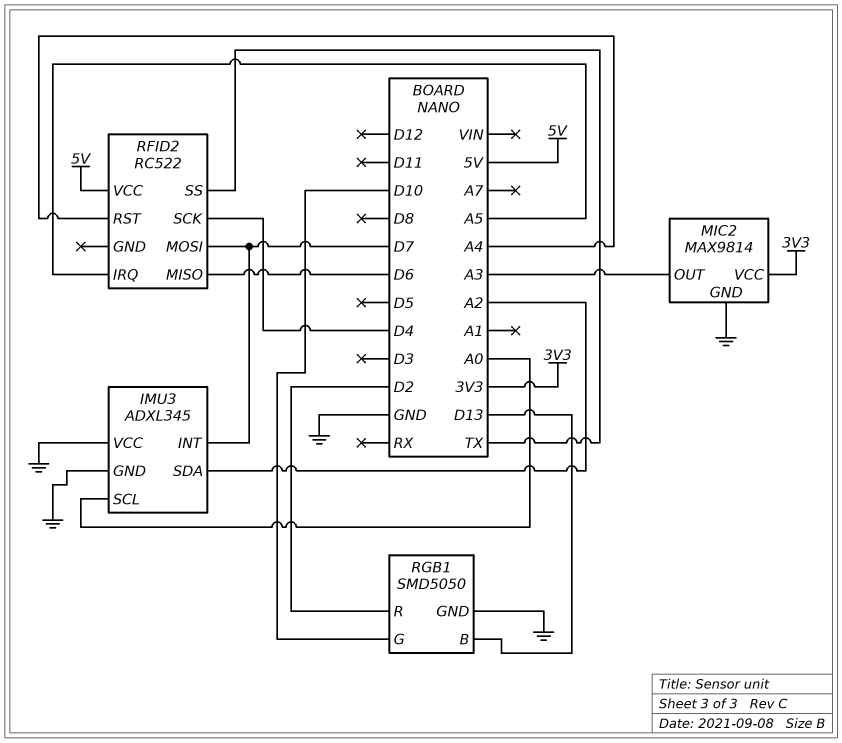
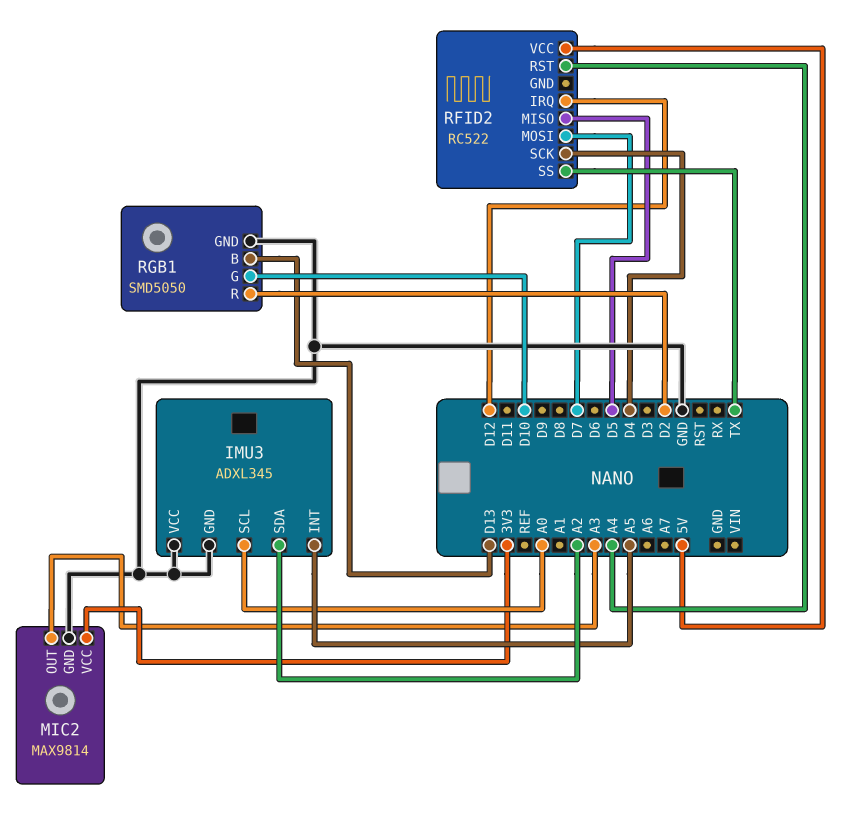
IMU3 pin INT: D7 -> A5
RFID2 pin IRQ: A5 -> D12
RFID2 pin MISO: D6 -> D5

